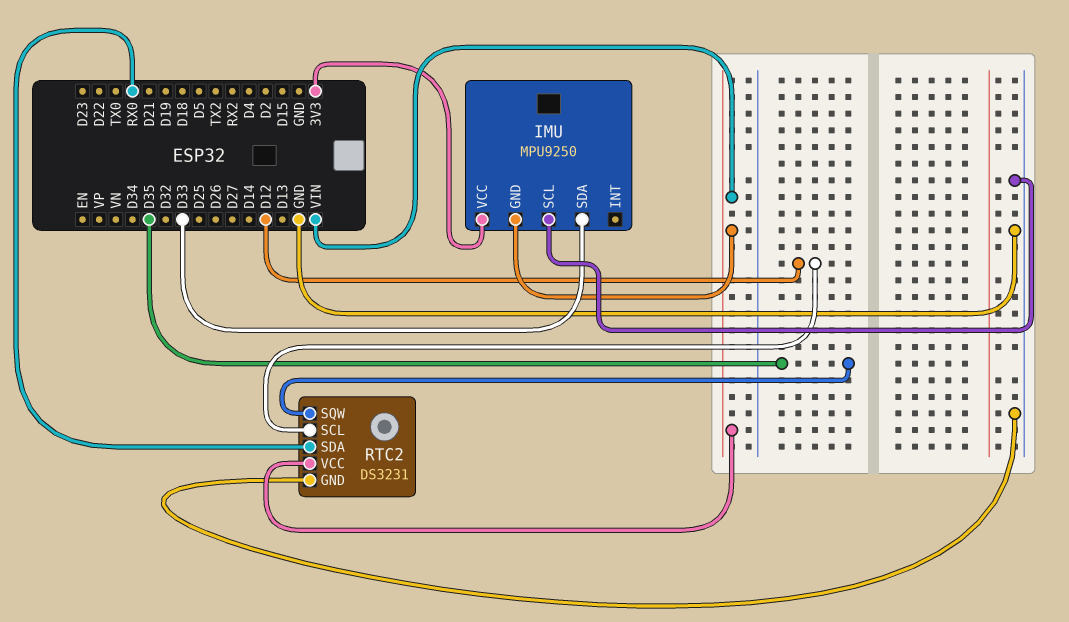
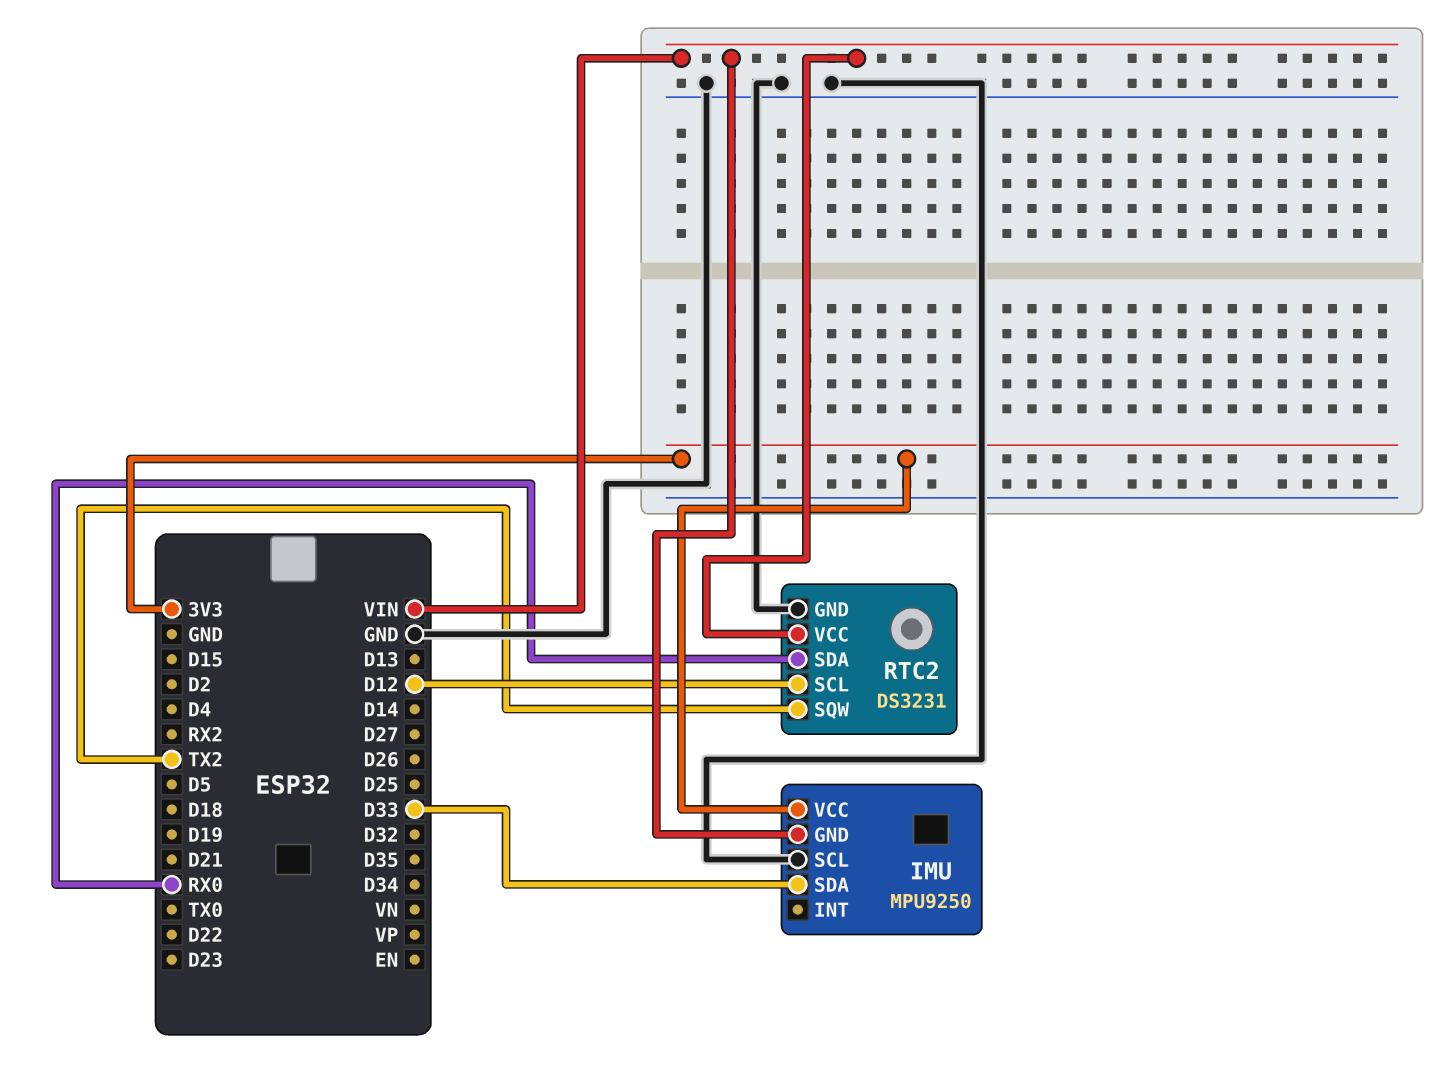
RTC2 pin SQW: D35 -> TX2

